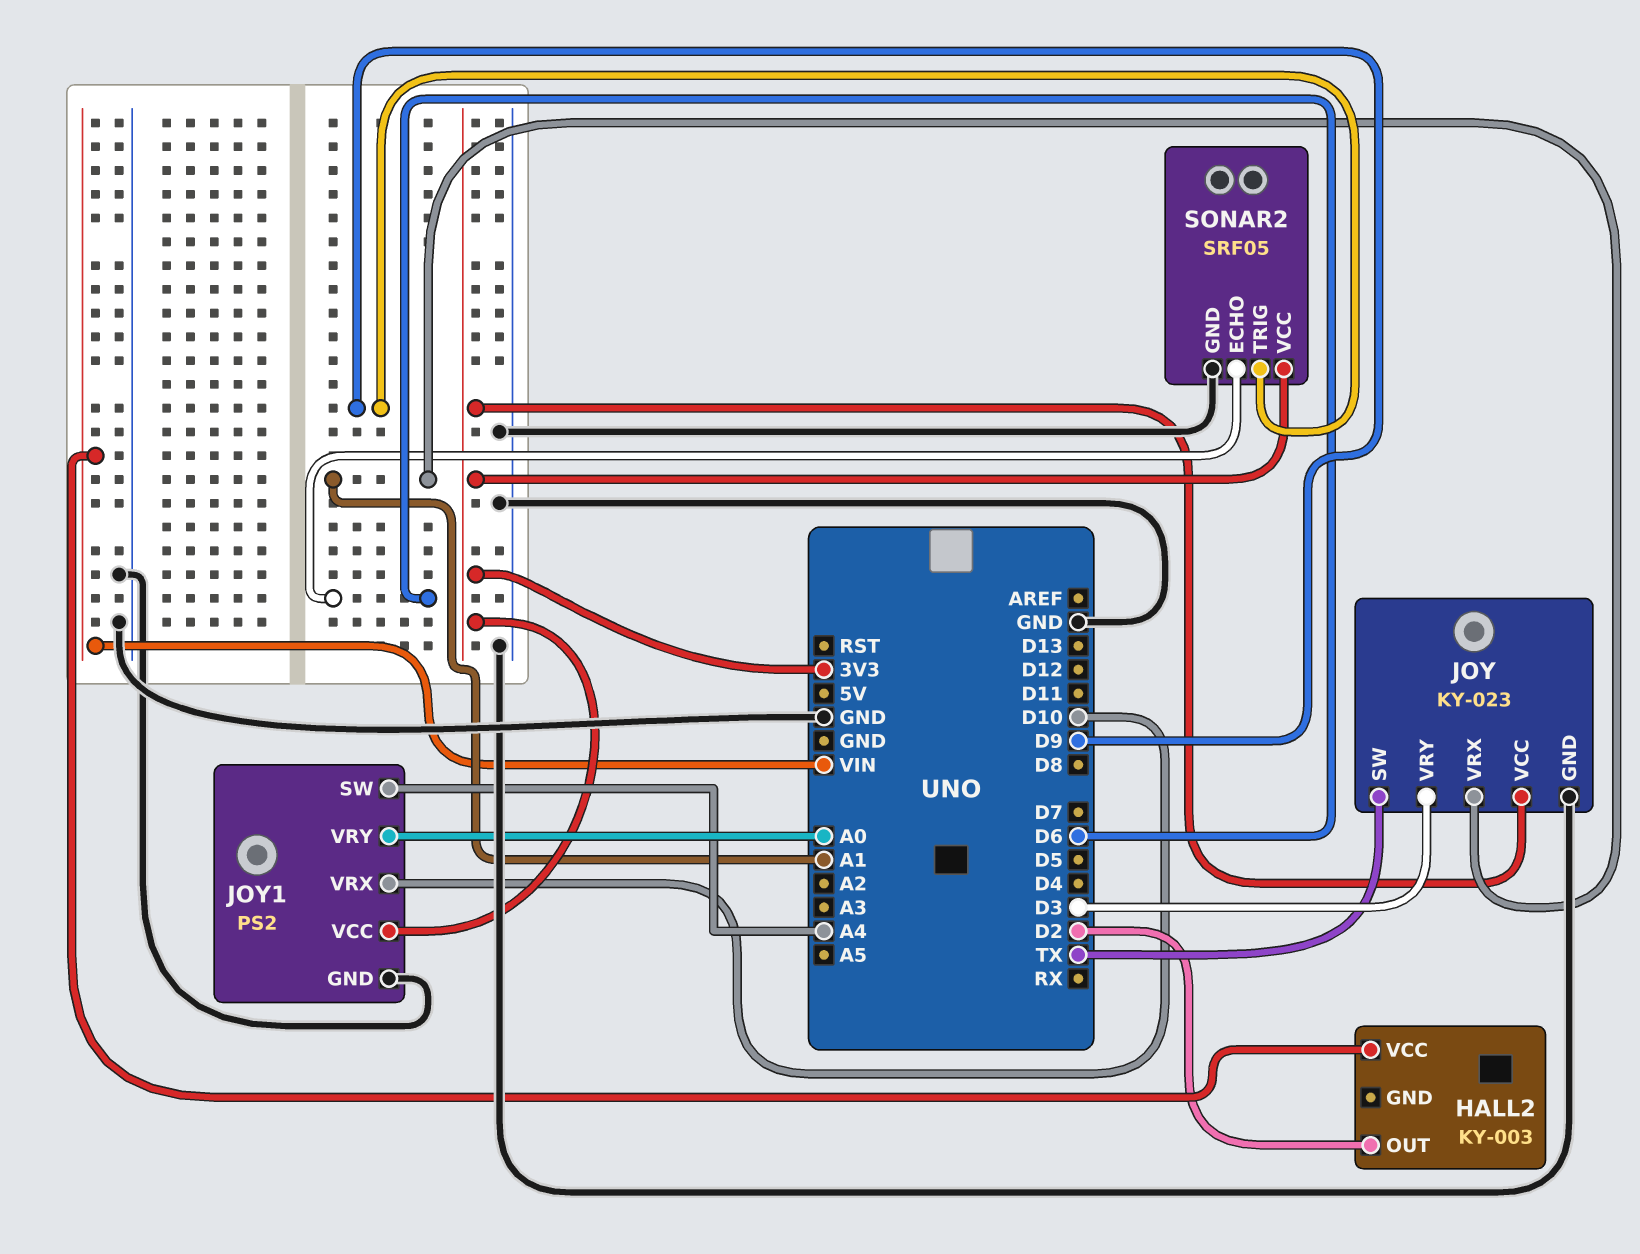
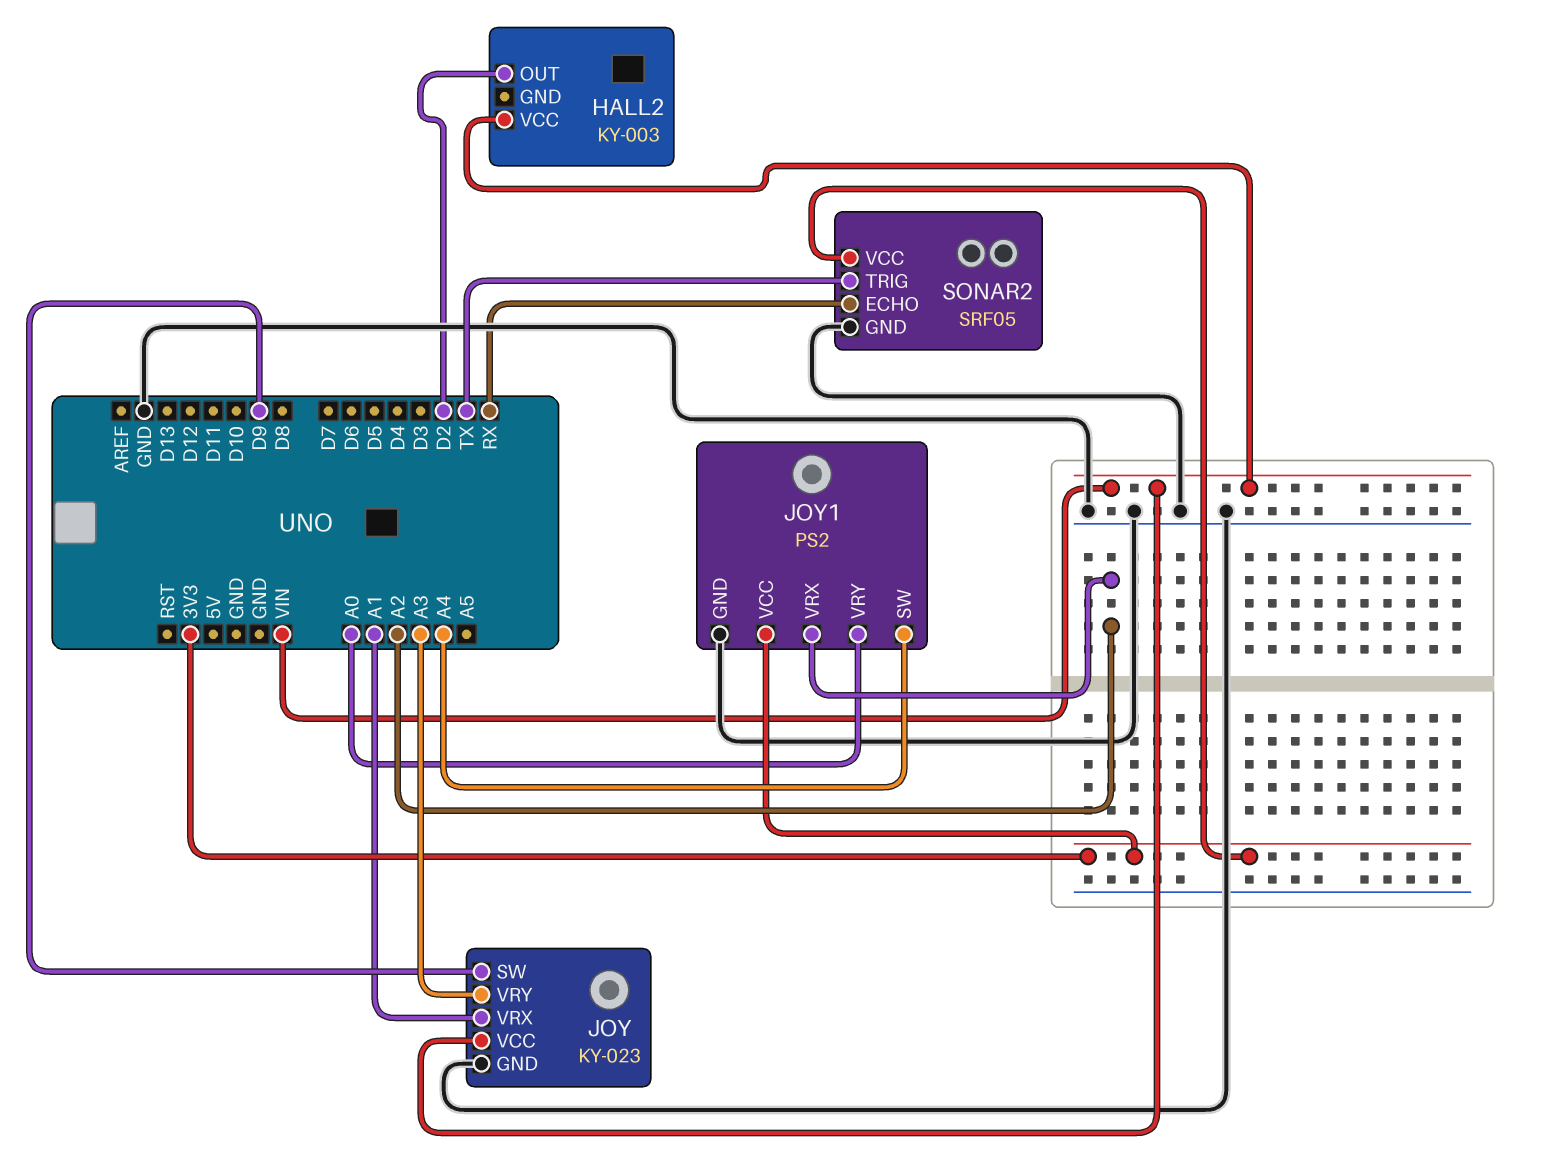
JOY pin SW: TX -> D9
JOY pin VCC: 3V3 -> VIN
JOY pin VRY: D3 -> A3
JOY1 pin VRX: D10 -> A2
SONAR2 pin ECHO: D6 -> RX
SONAR2 pin TRIG: D9 -> TX

